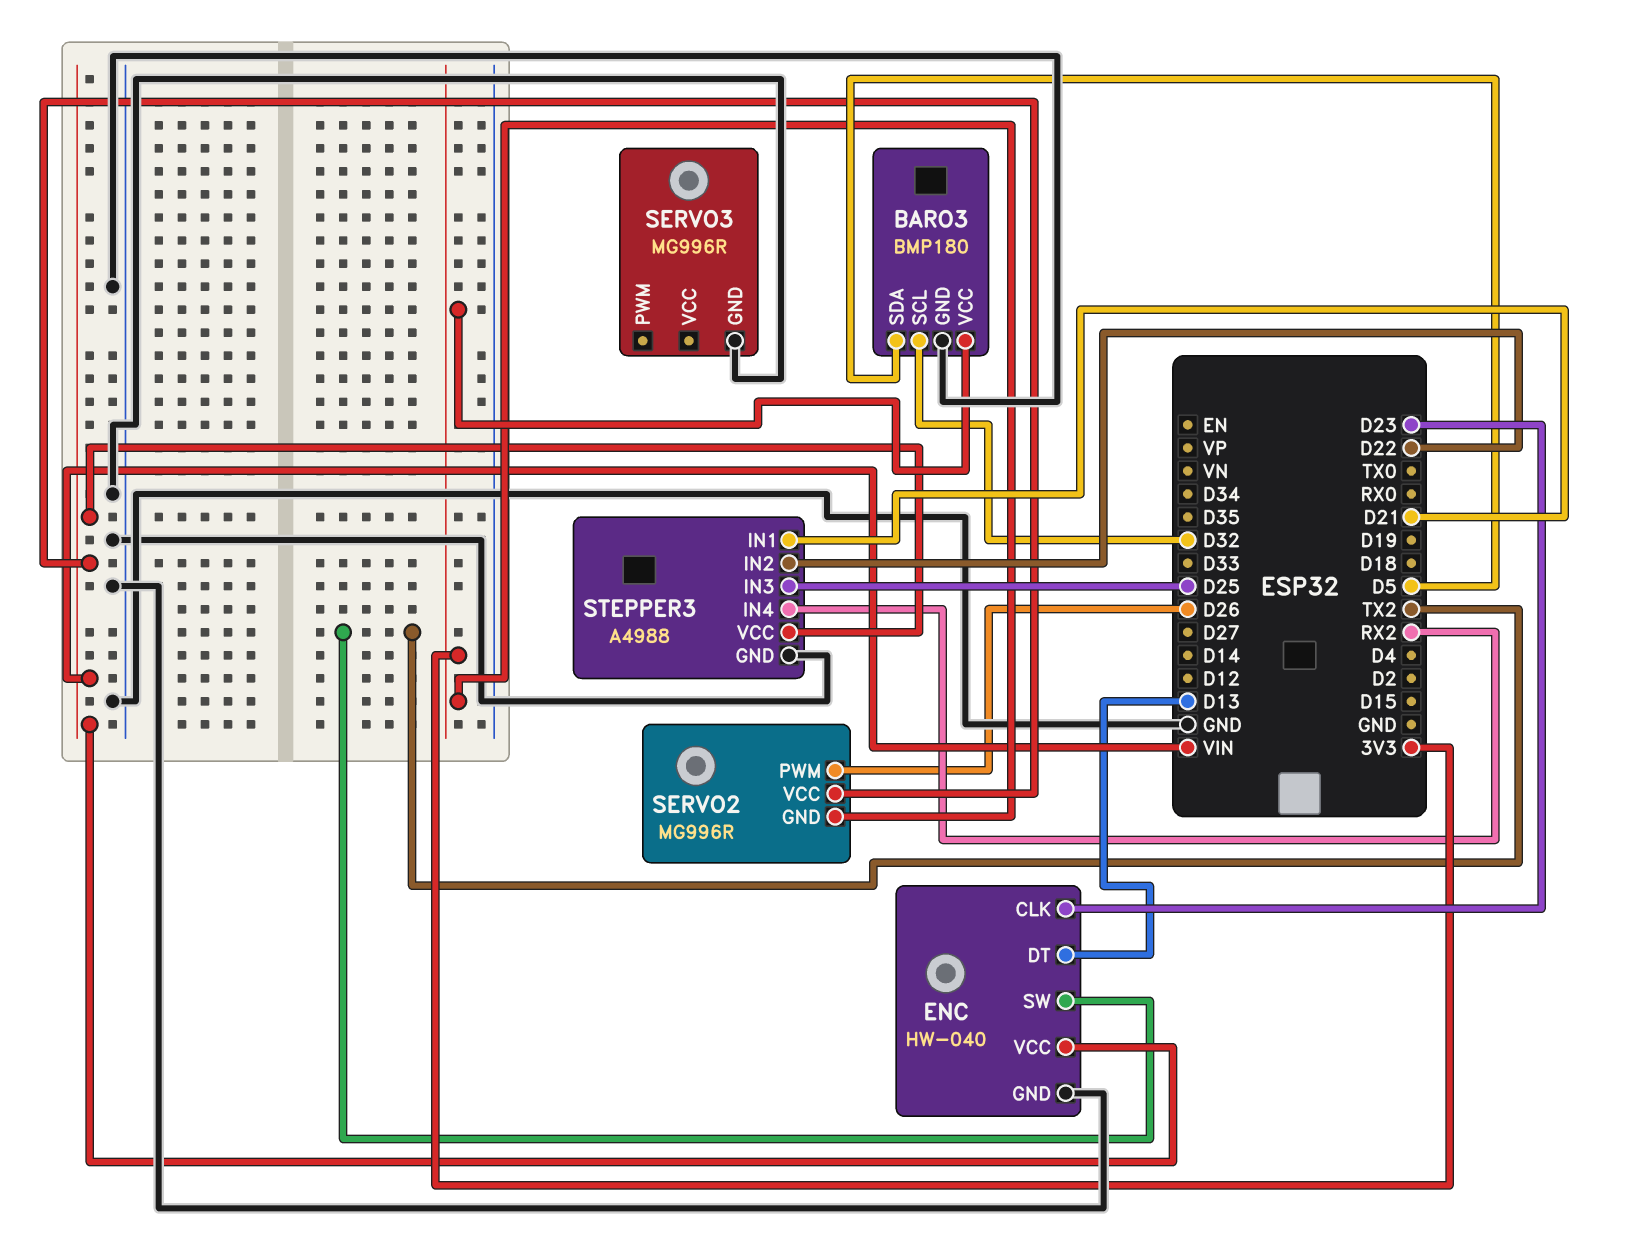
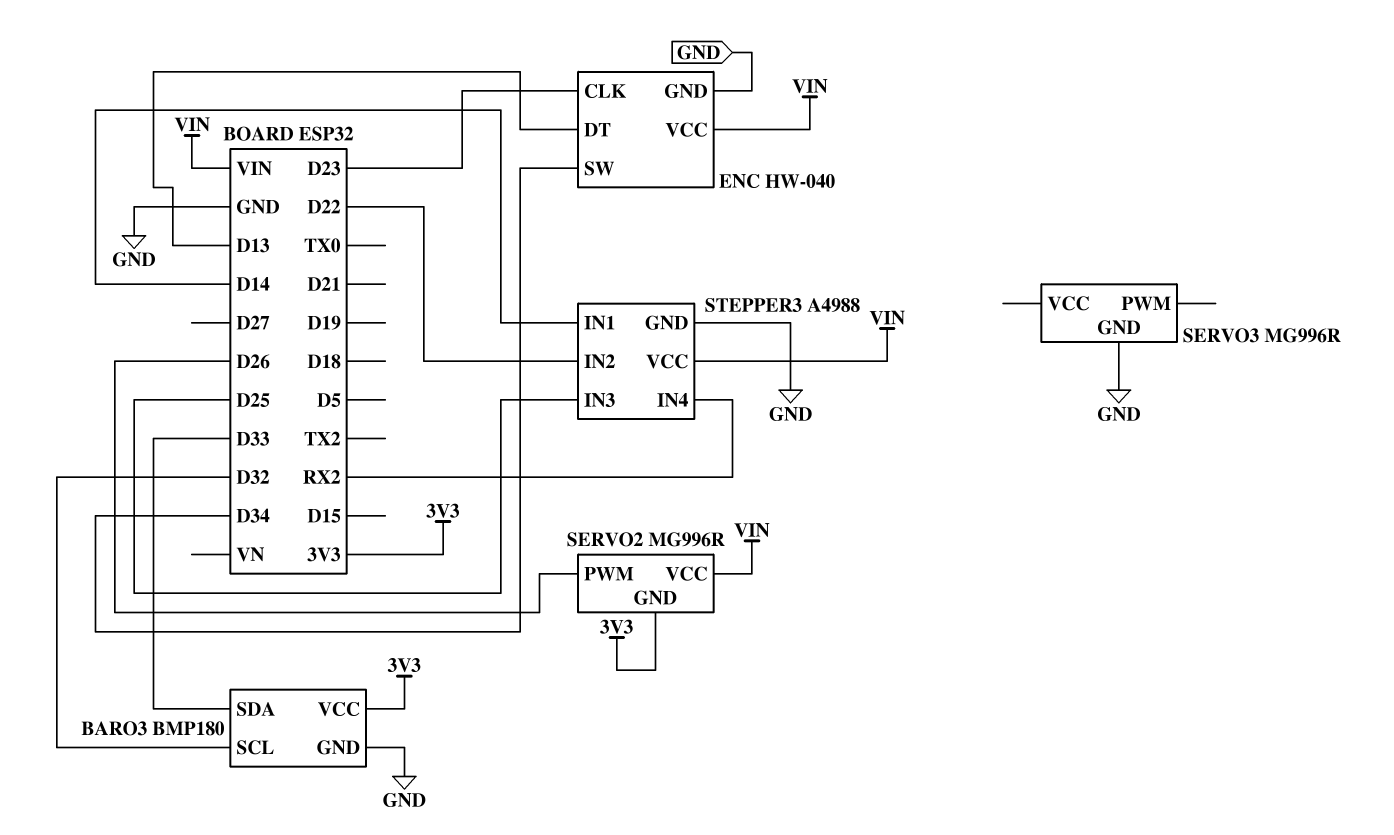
BARO3 pin SDA: D5 -> D33
ENC pin SW: TX2 -> D34
STEPPER3 pin IN1: D21 -> D14

